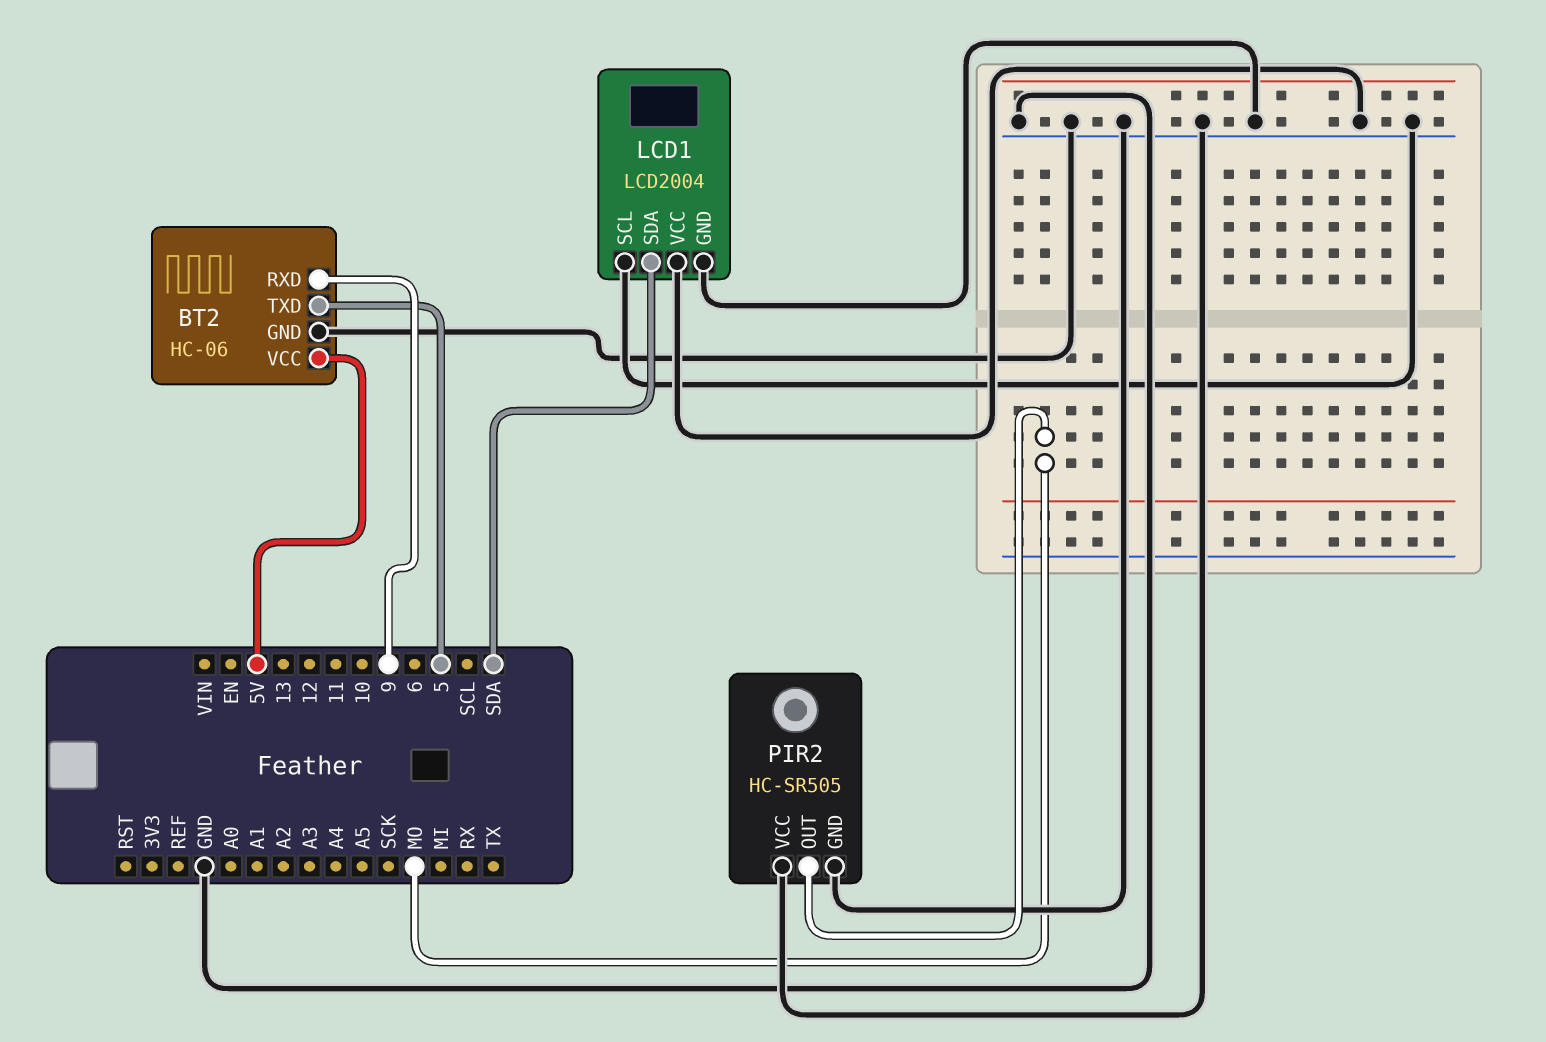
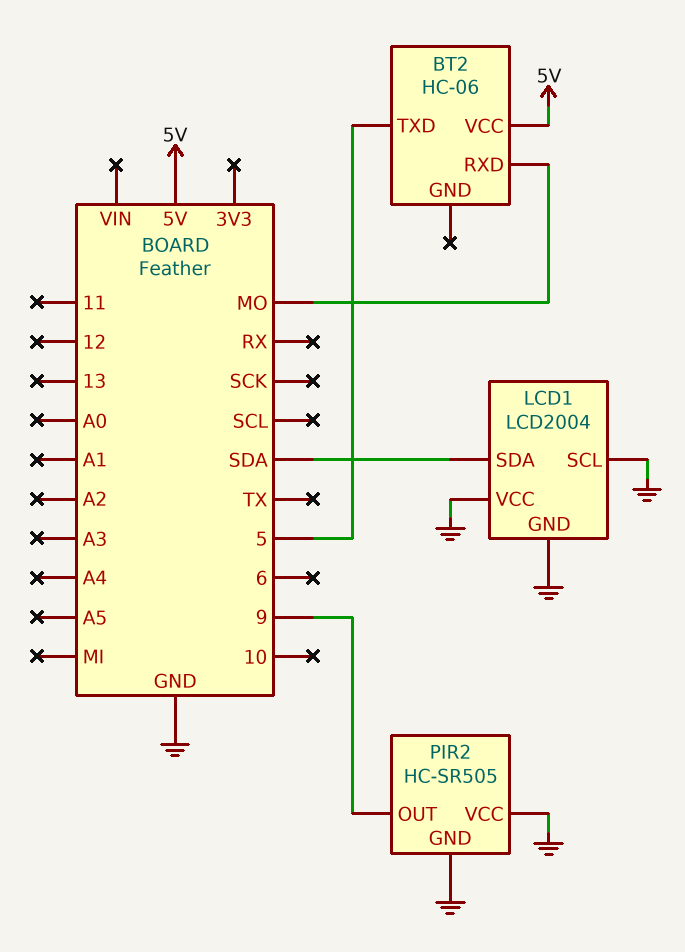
BT2 pin GND: GND -> none
BT2 pin RXD: 9 -> MO
PIR2 pin OUT: MO -> 9

